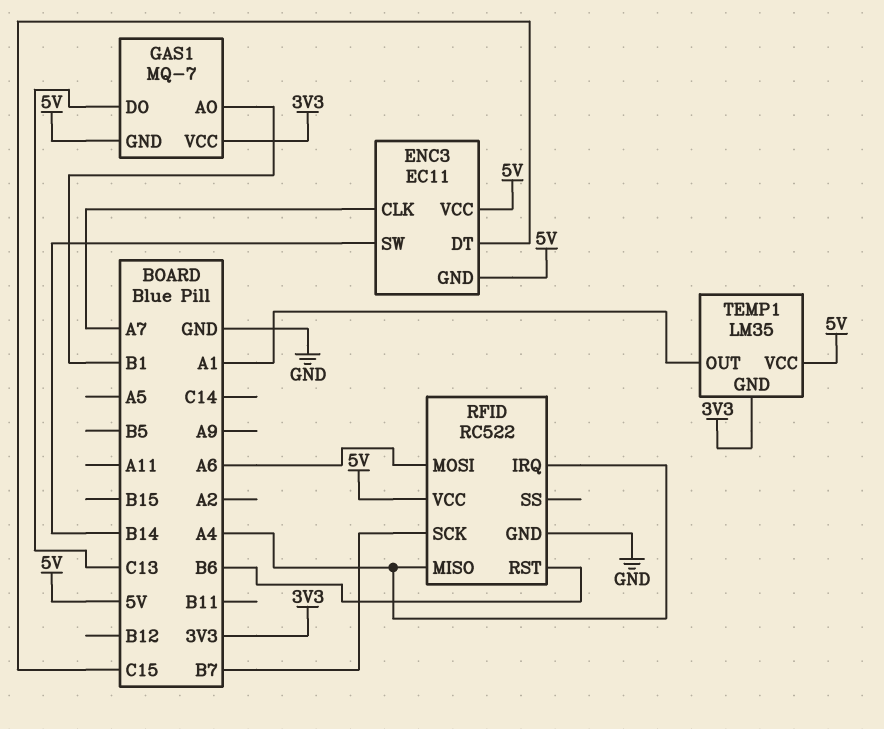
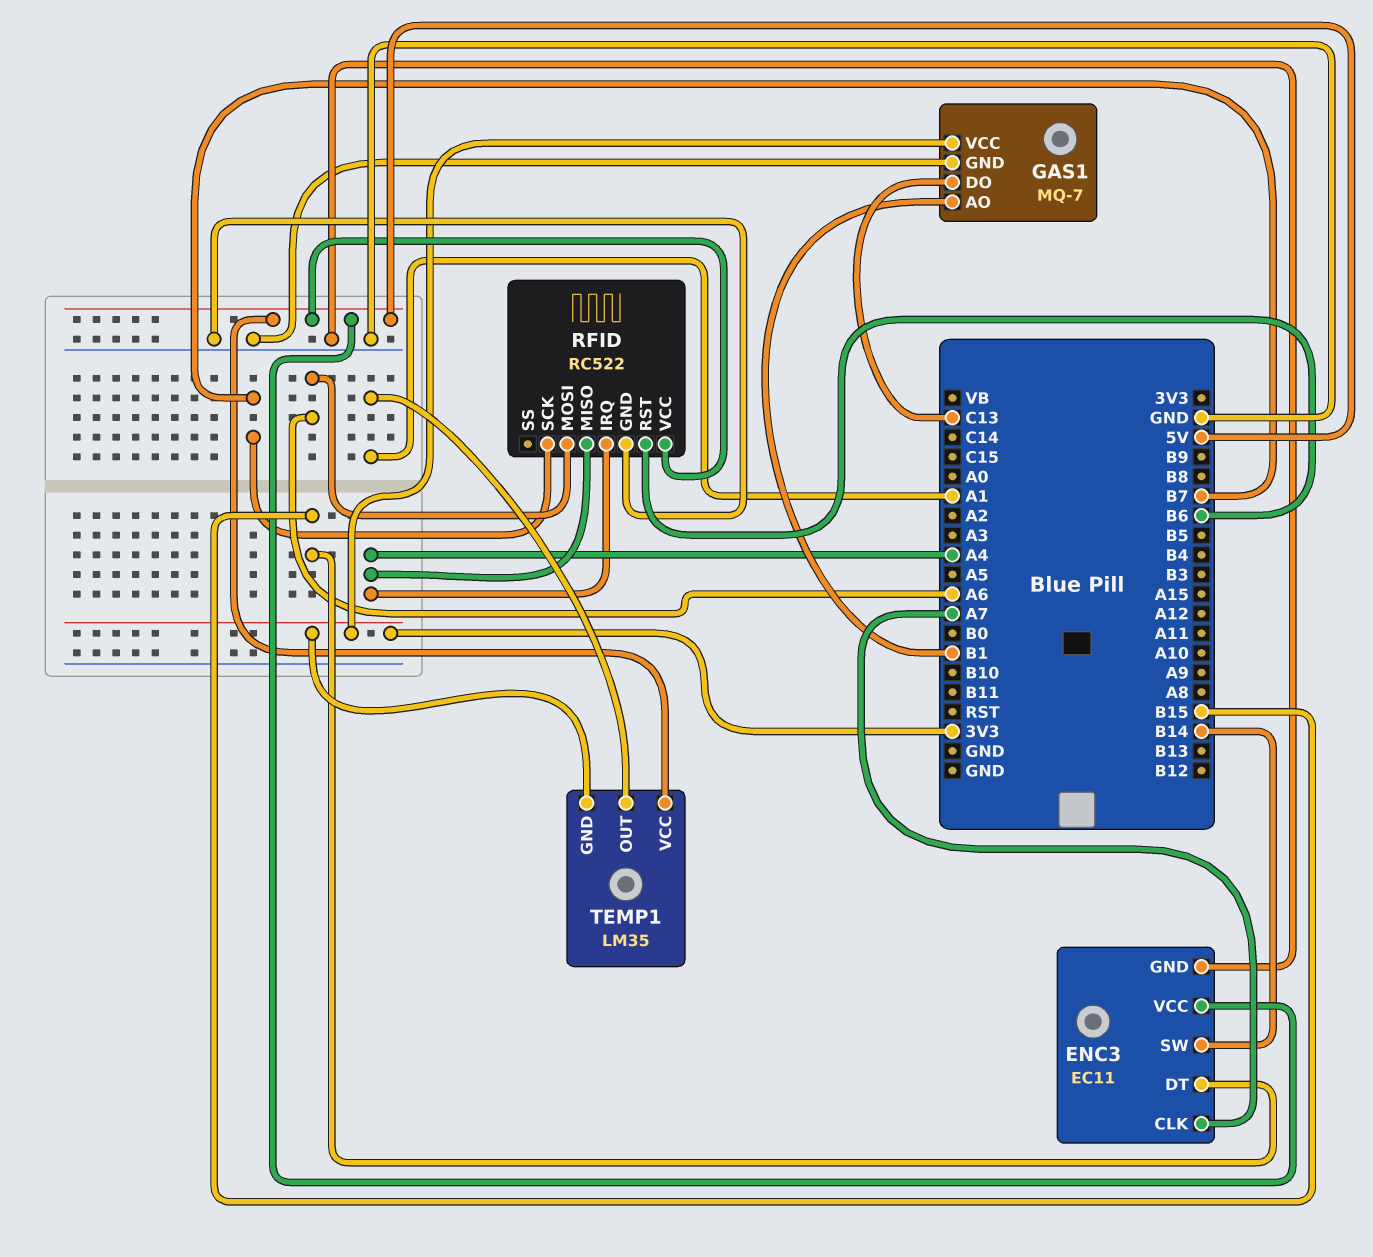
ENC3 pin DT: C15 -> B15
ENC3 pin GND: 5V -> GND
GAS1 pin GND: 5V -> GND

